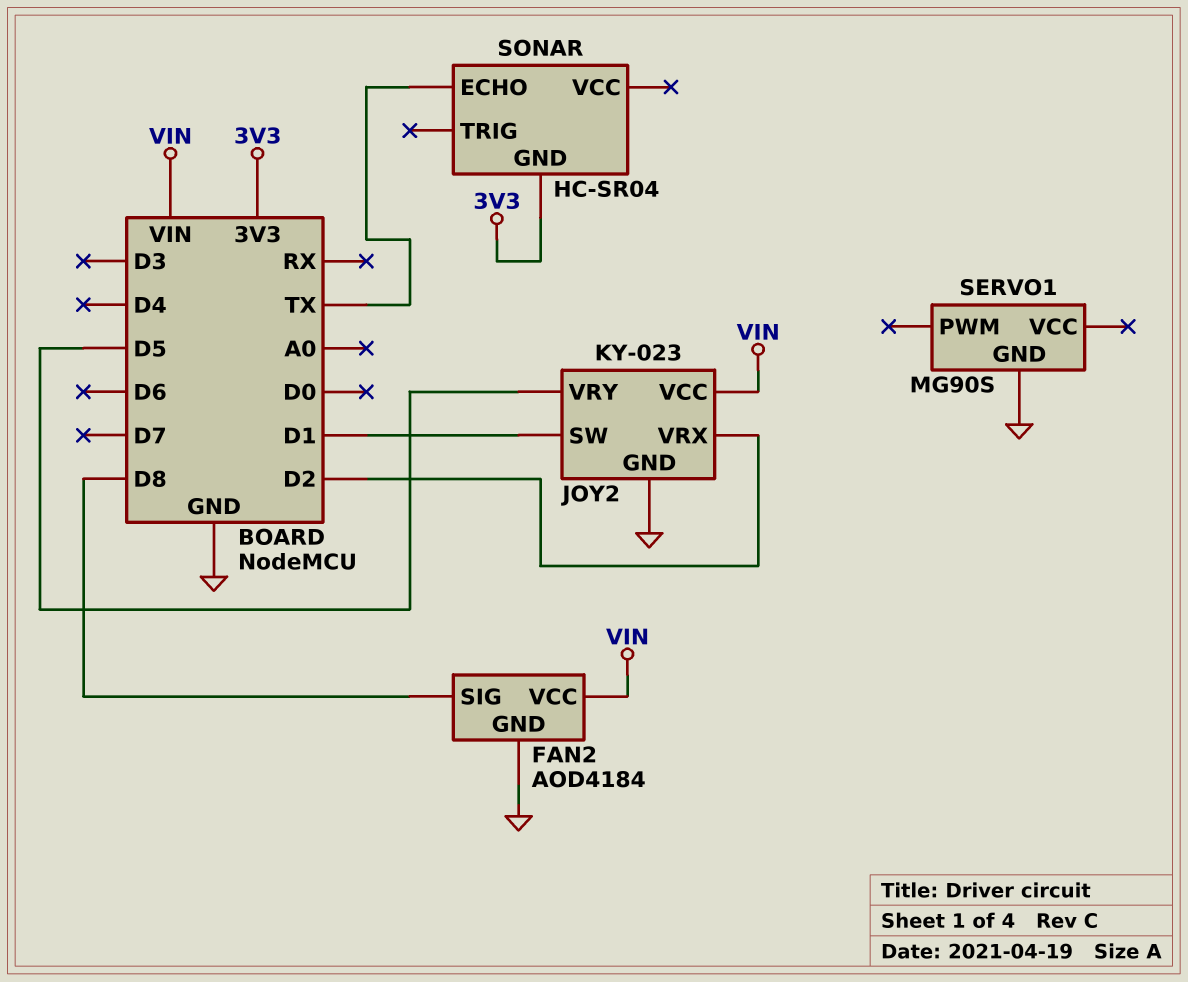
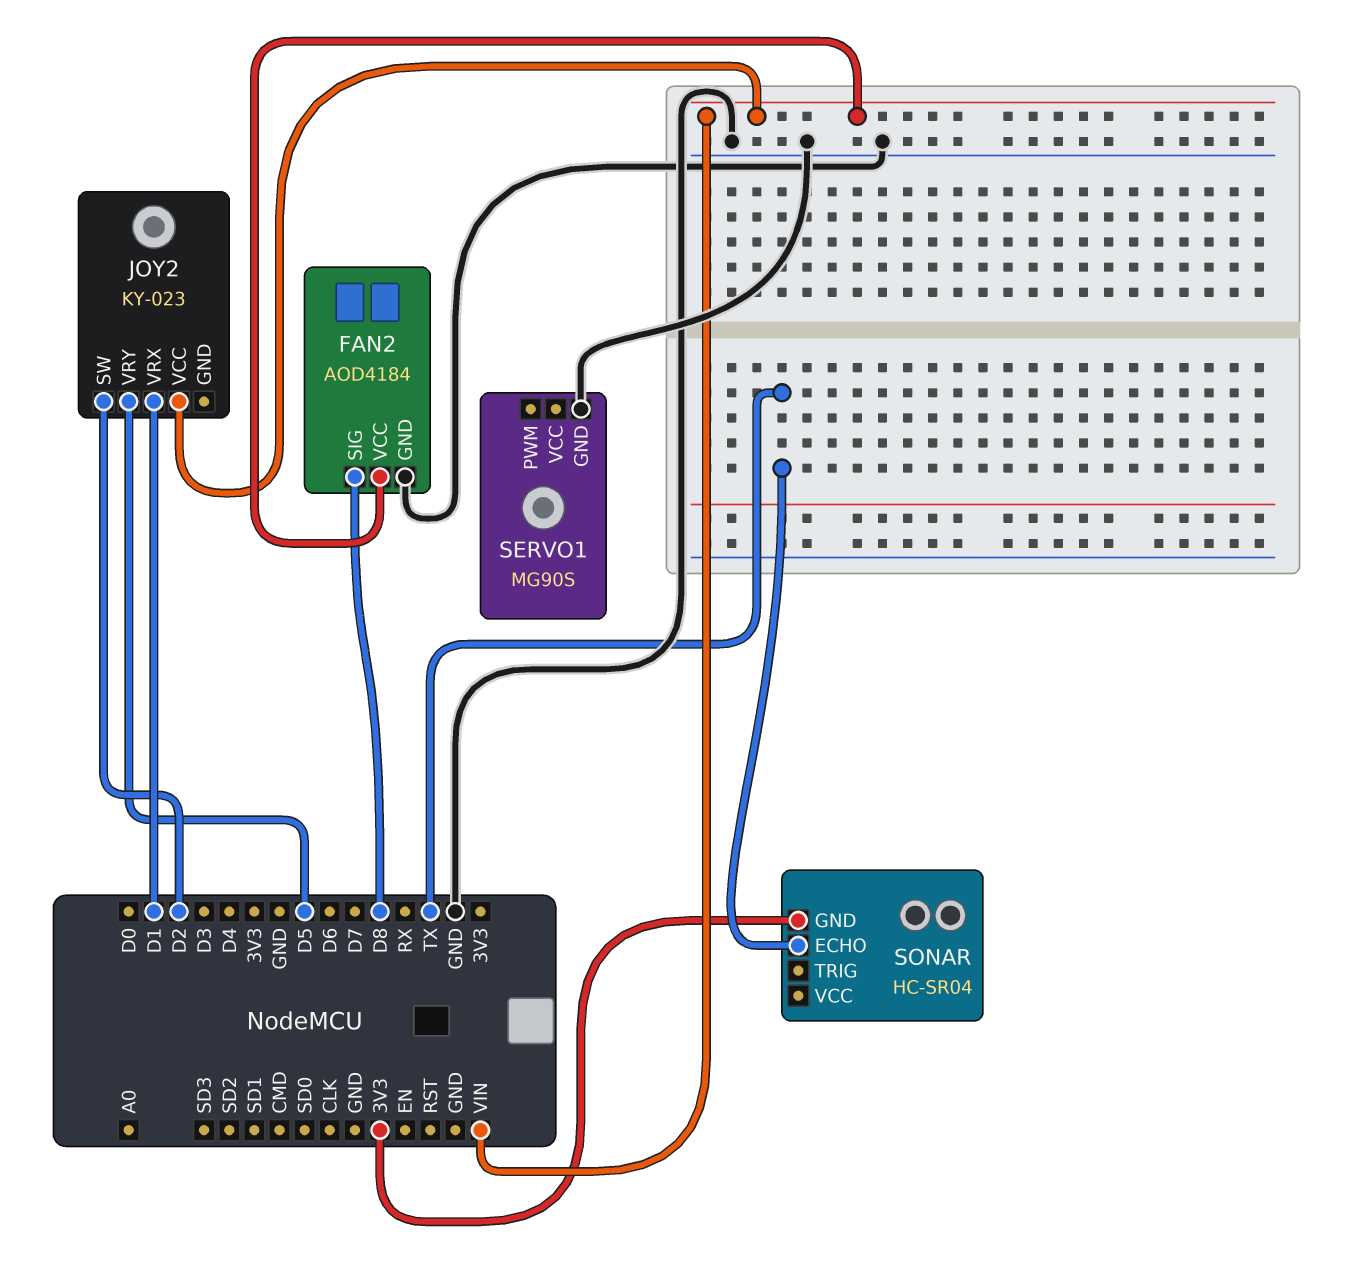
JOY2 pin GND: GND -> none
JOY2 pin SW: D1 -> D2
JOY2 pin VRX: D2 -> D1

